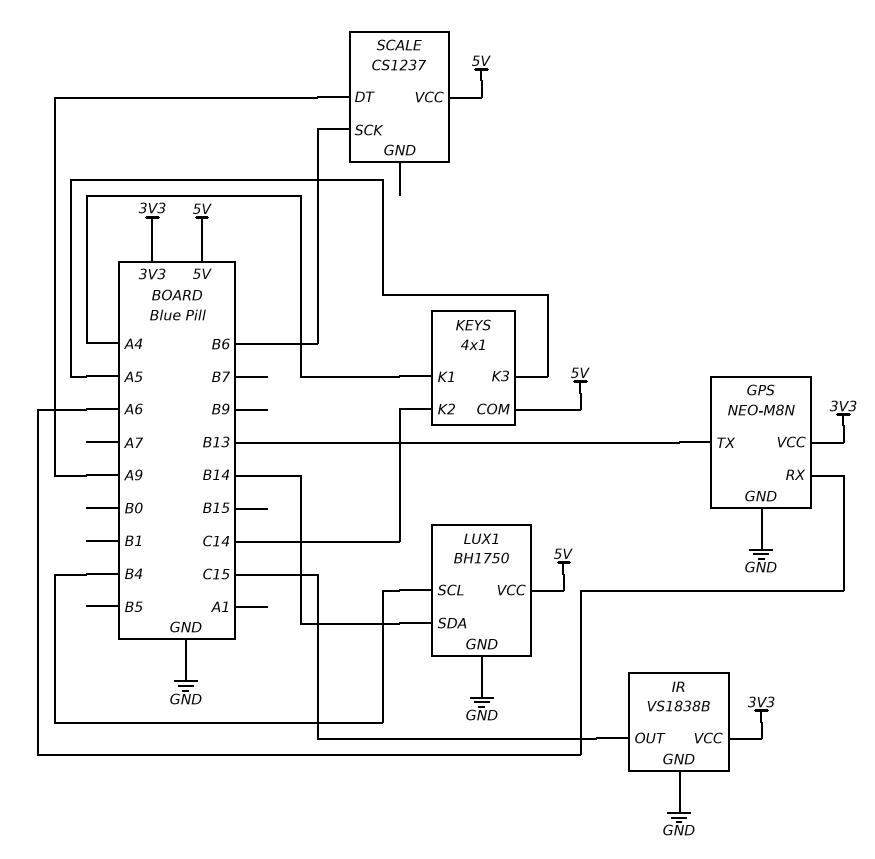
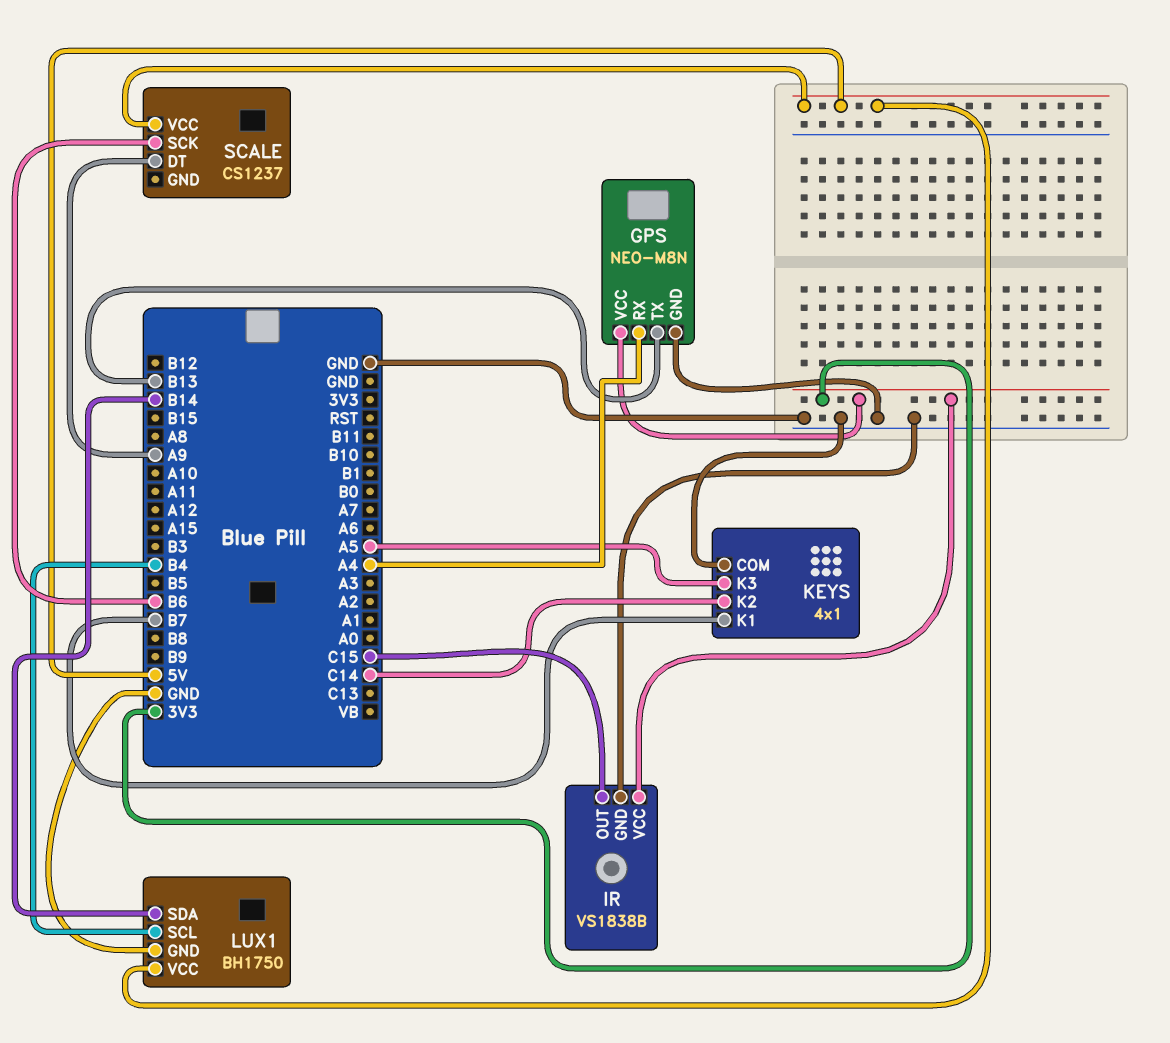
GPS pin RX: A6 -> A4
KEYS pin COM: 5V -> GND
KEYS pin K1: A4 -> B7

